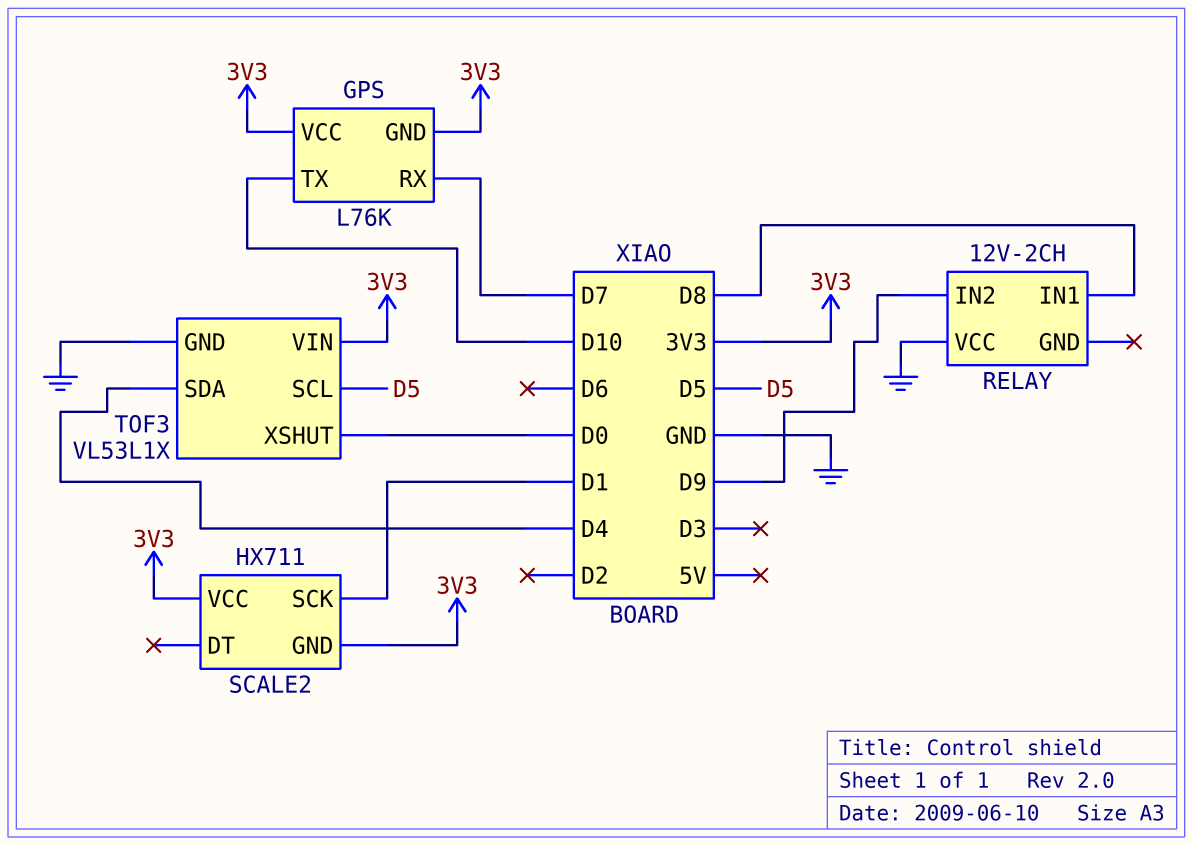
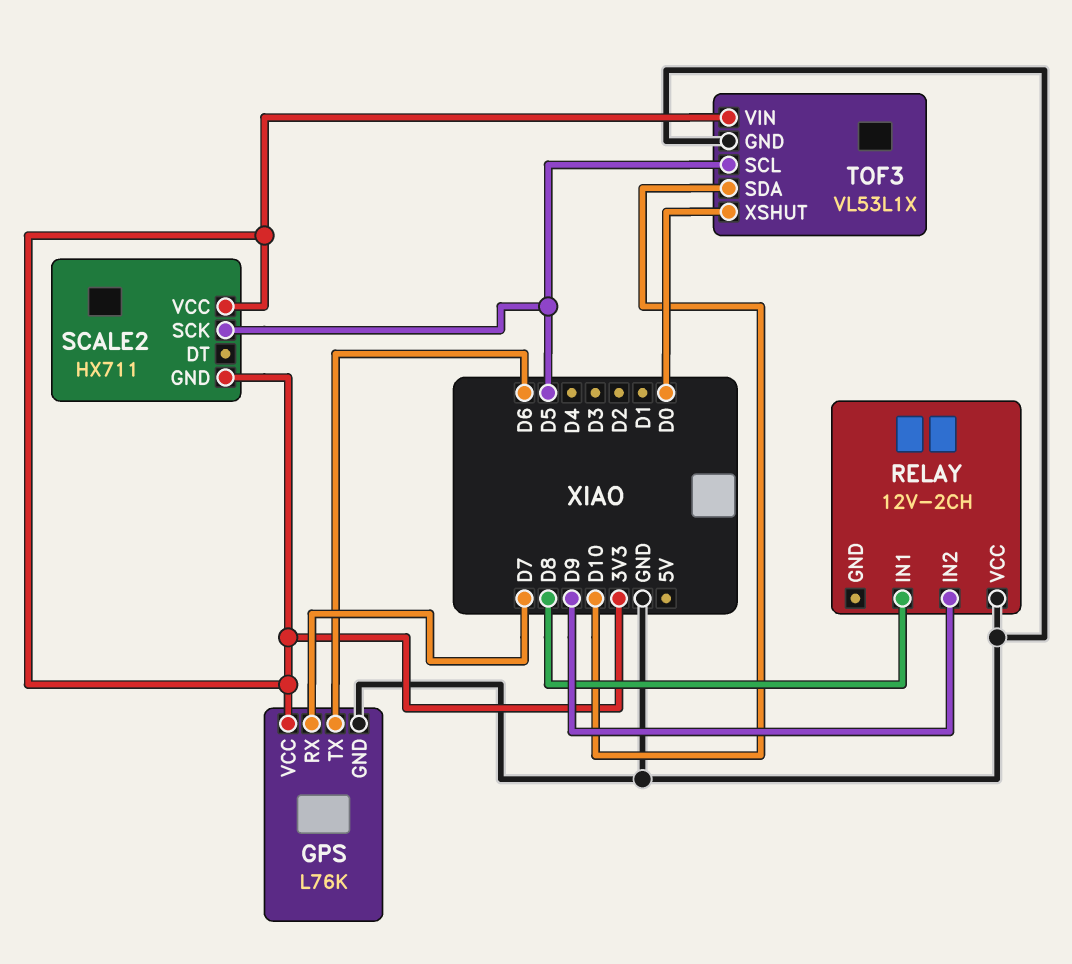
GPS pin GND: 3V3 -> GND
GPS pin TX: D10 -> D6
SCALE2 pin SCK: D1 -> D5
TOF3 pin SDA: D4 -> D10

